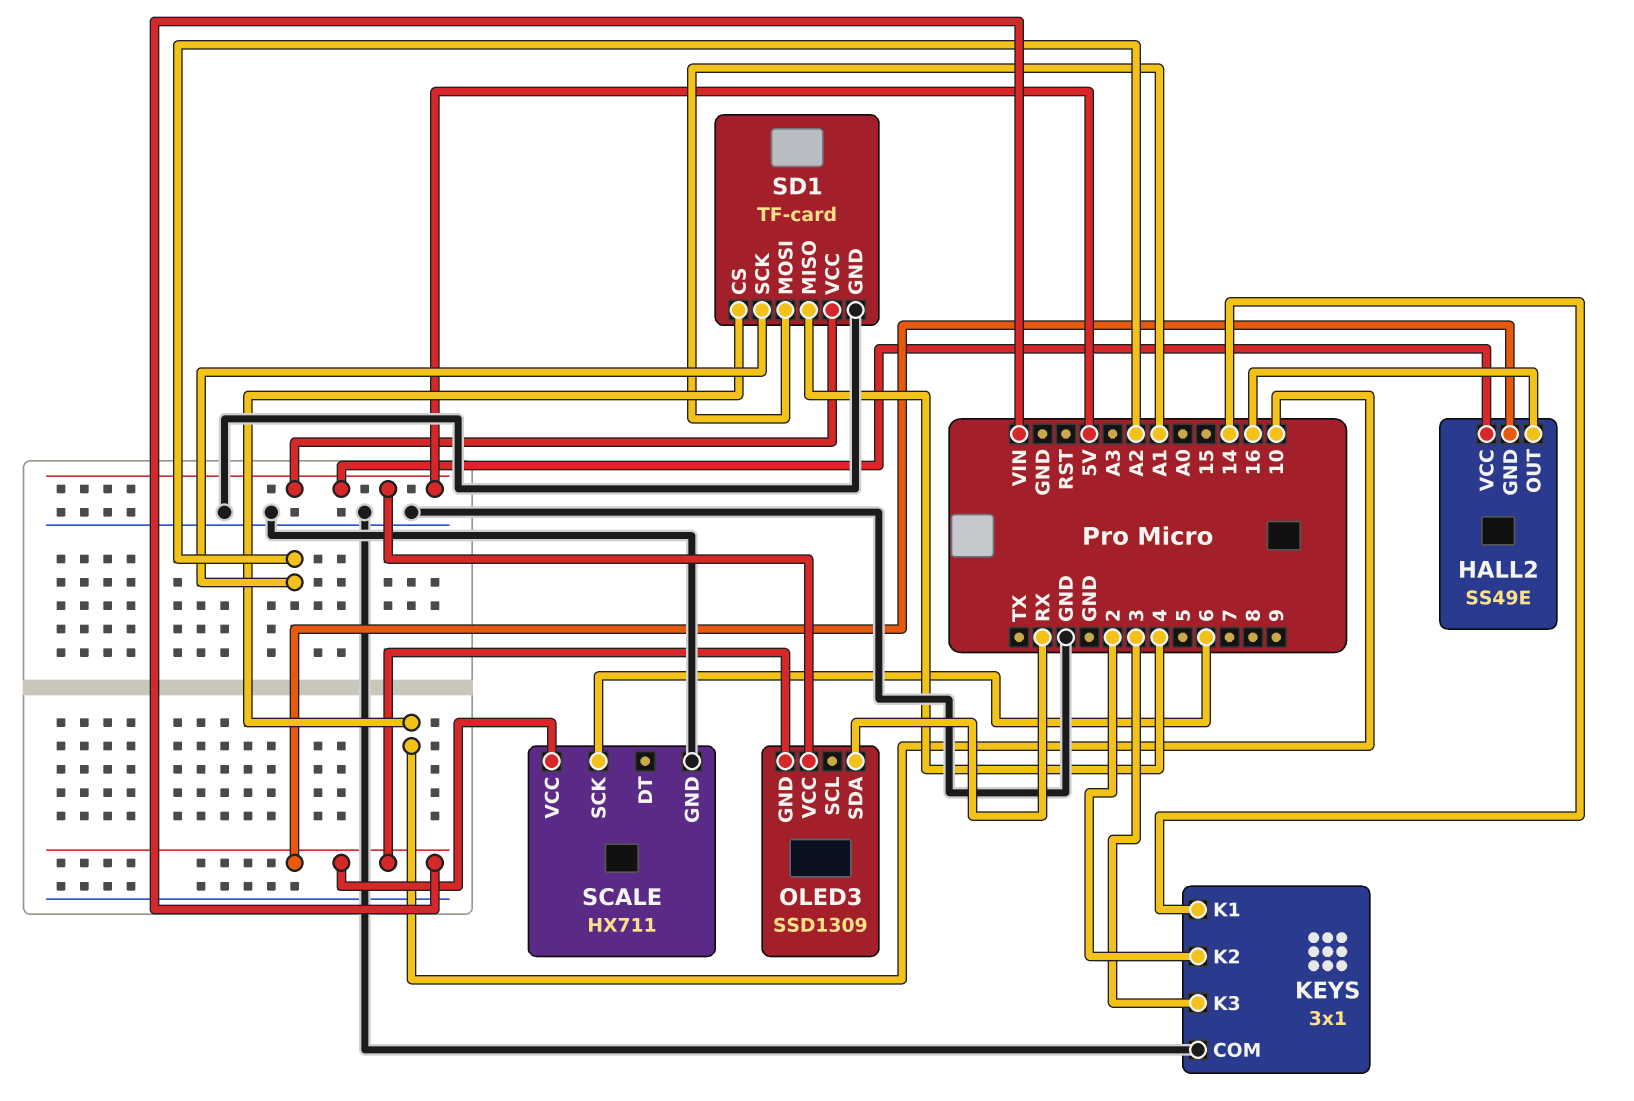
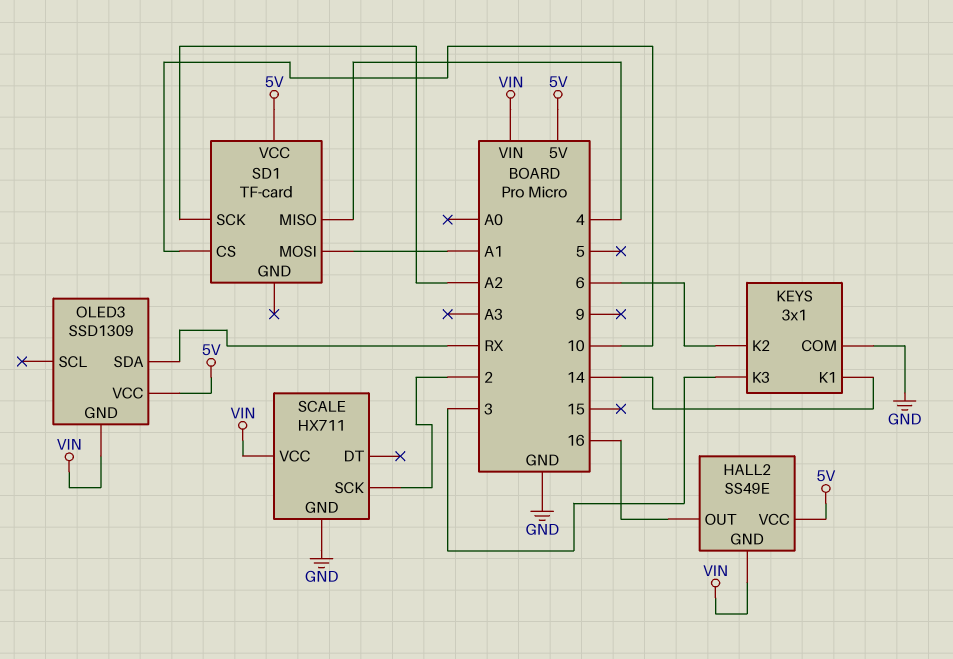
KEYS pin K2: 2 -> 6
SCALE pin SCK: 6 -> 2
SD1 pin GND: GND -> none

